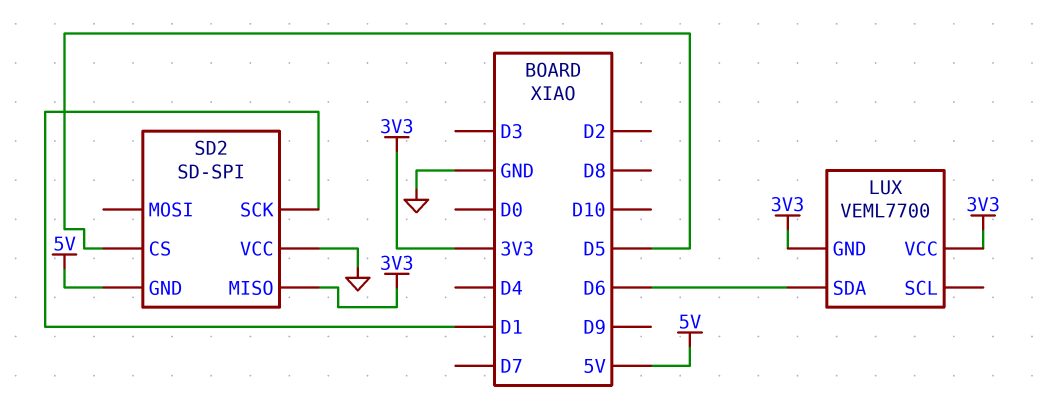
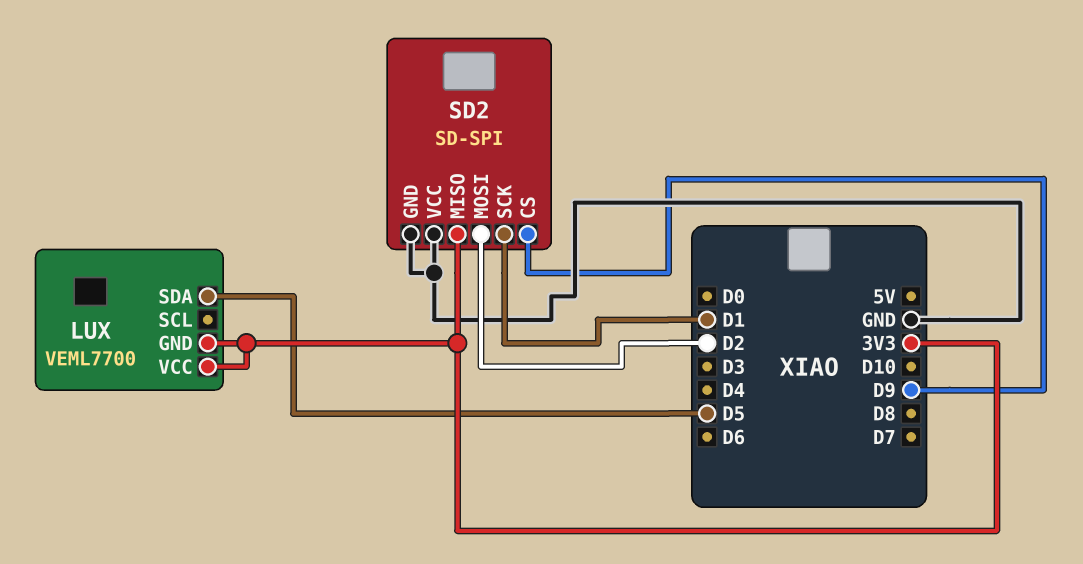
LUX pin SDA: D6 -> D5
SD2 pin CS: D5 -> D9
SD2 pin GND: 5V -> GND
SD2 pin MOSI: none -> D2

